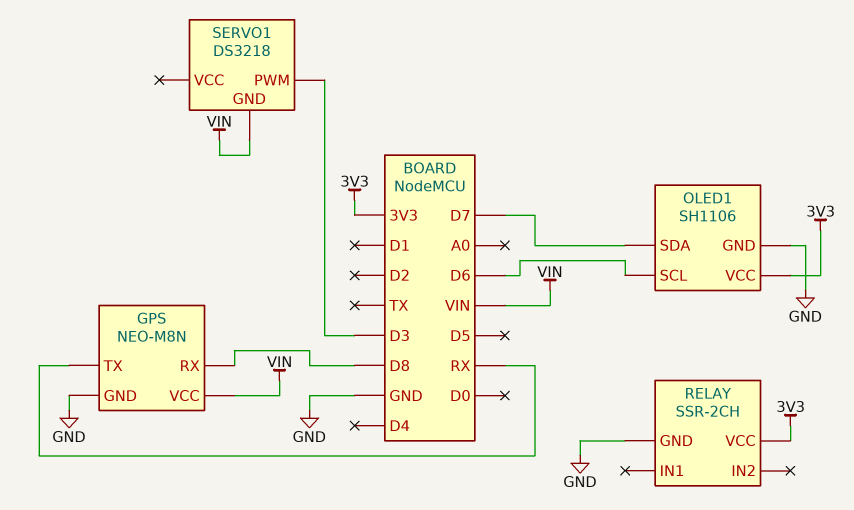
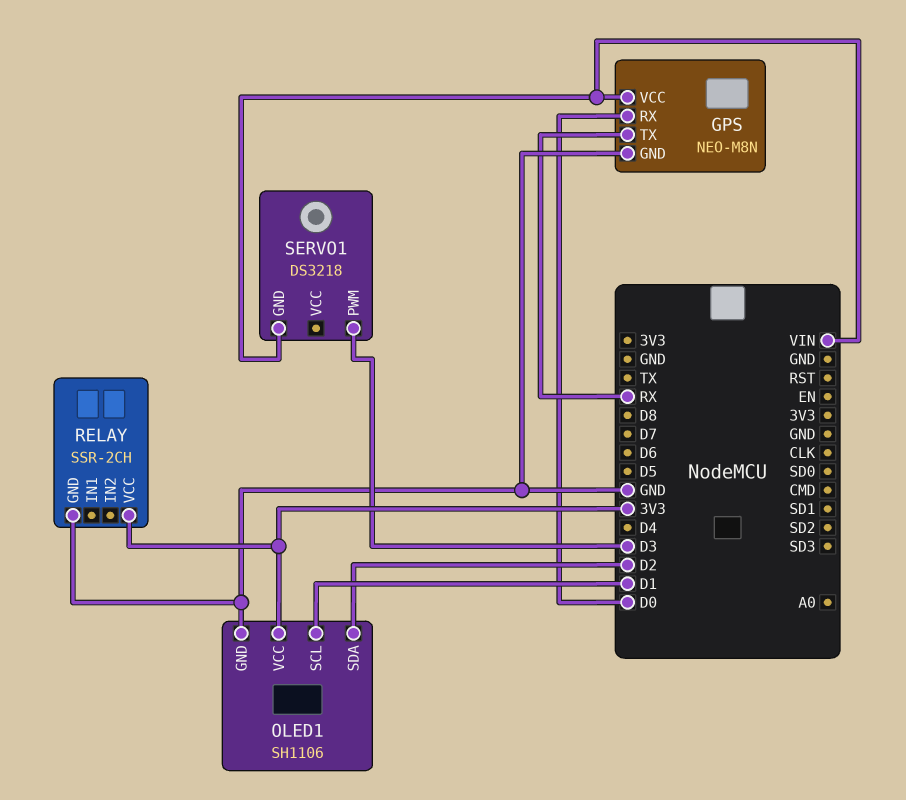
GPS pin RX: D8 -> D0
OLED1 pin SCL: D6 -> D1
OLED1 pin SDA: D7 -> D2

